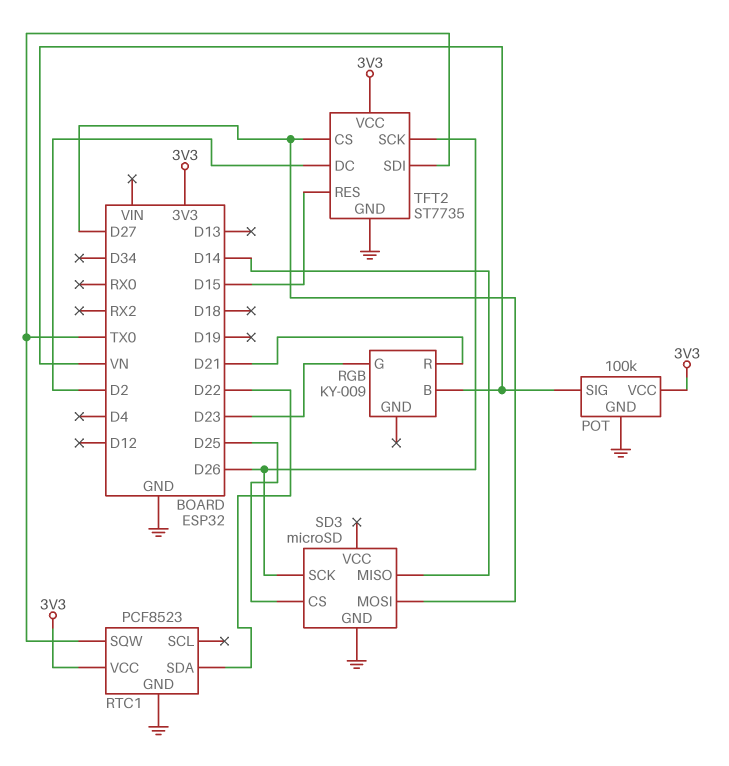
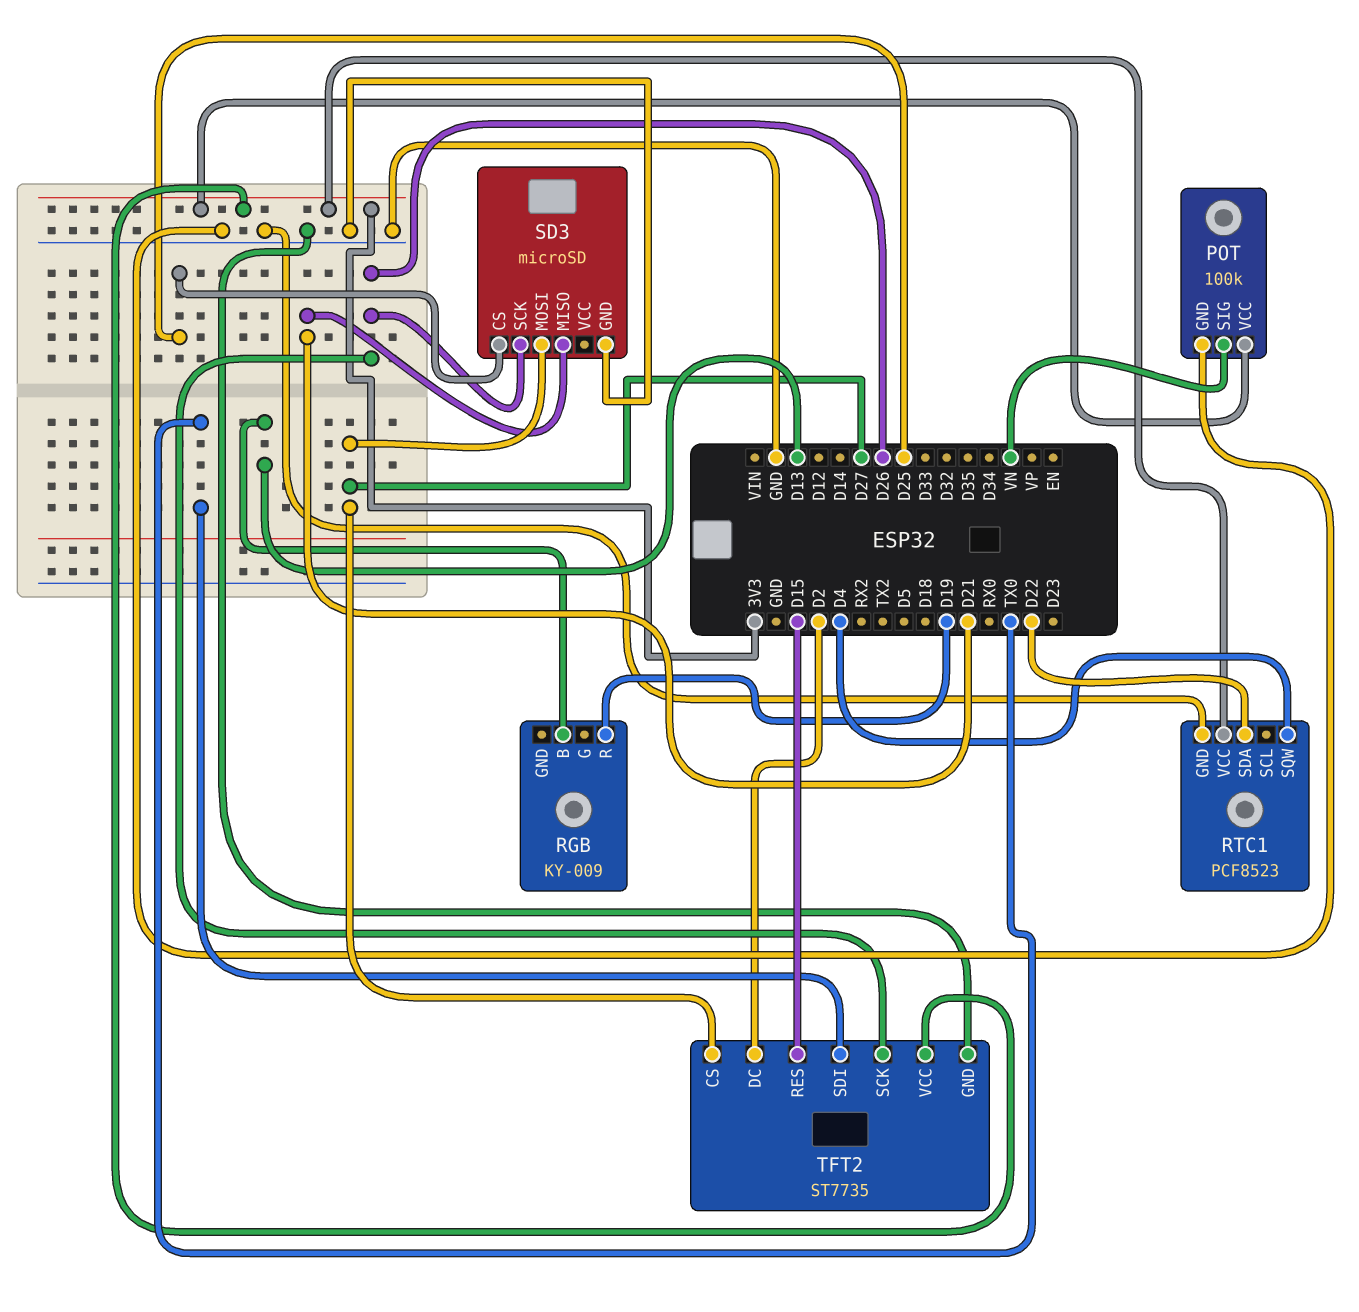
RGB pin B: VN -> D13
RGB pin G: D23 -> none
RGB pin R: D21 -> D19
RTC1 pin SQW: TX0 -> D4
SD3 pin MISO: D14 -> D21

